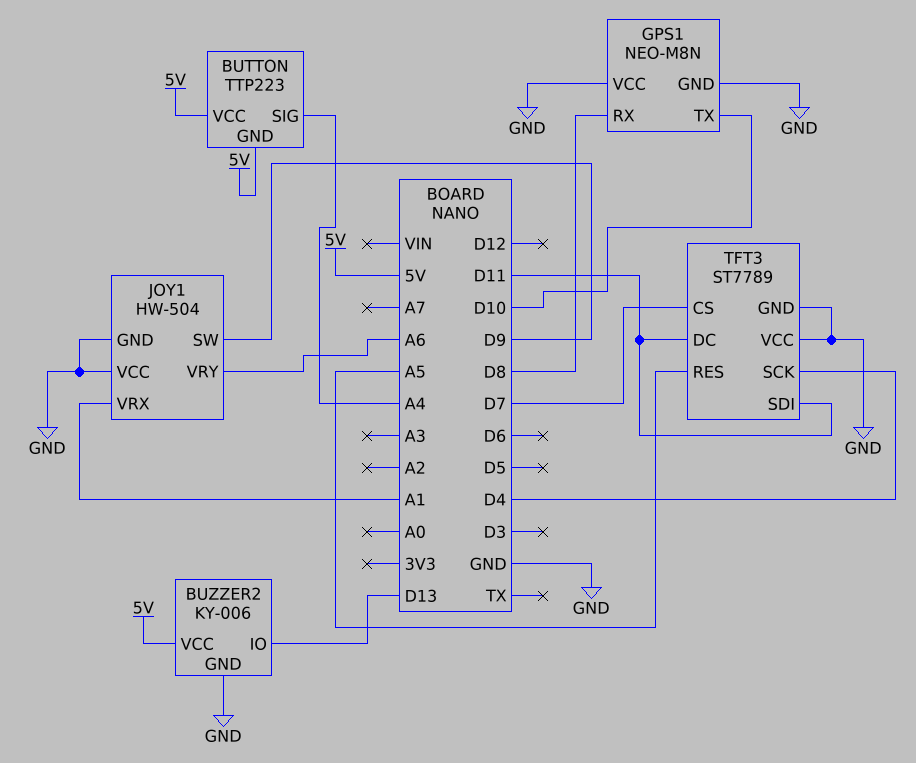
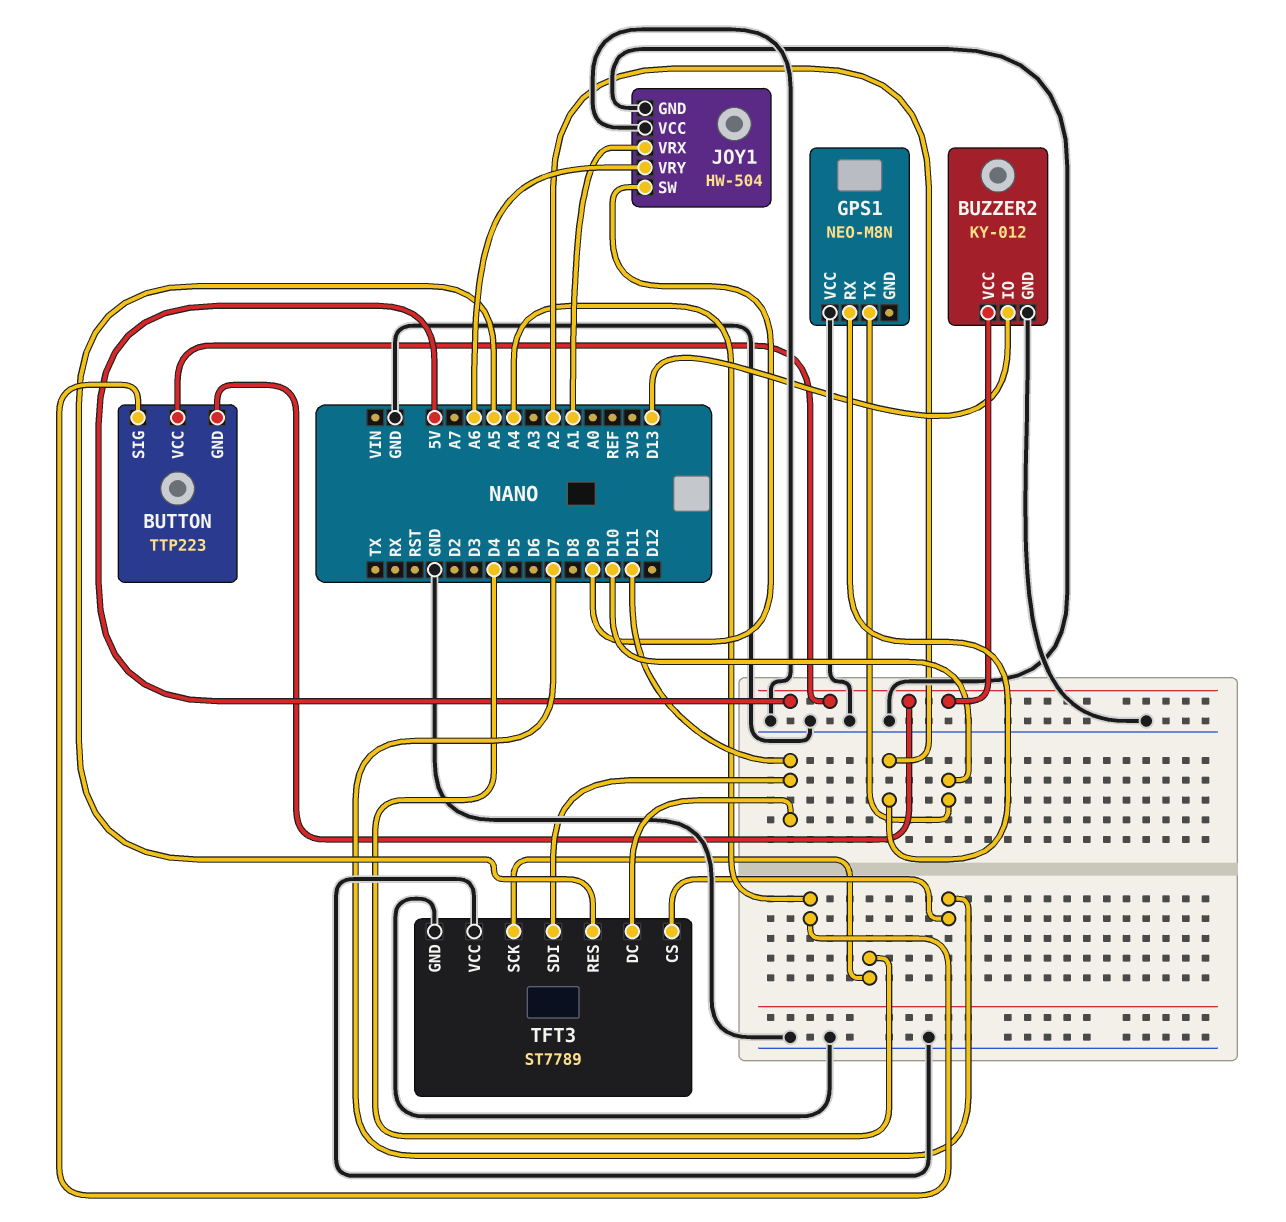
BUZZER2: KY-006 -> KY-012
GPS1 pin GND: GND -> none
GPS1 pin RX: D8 -> A2

